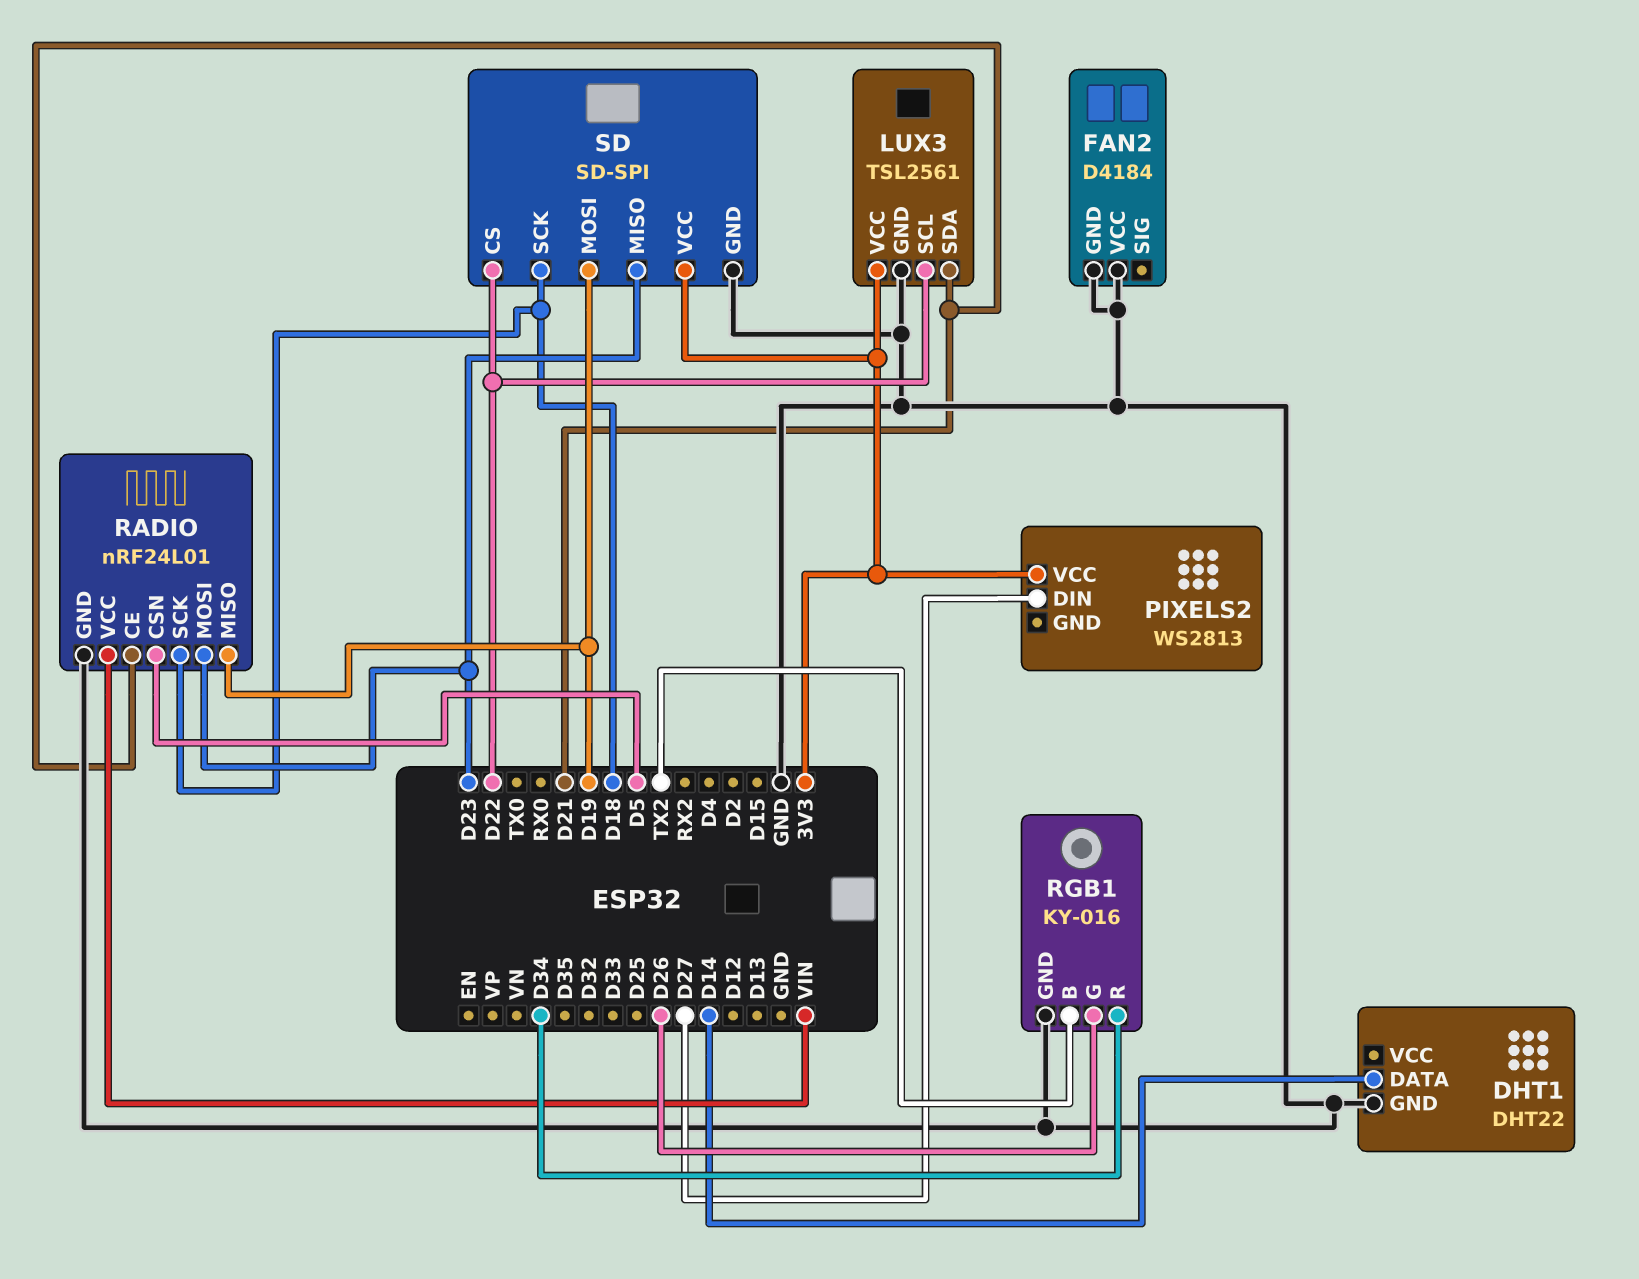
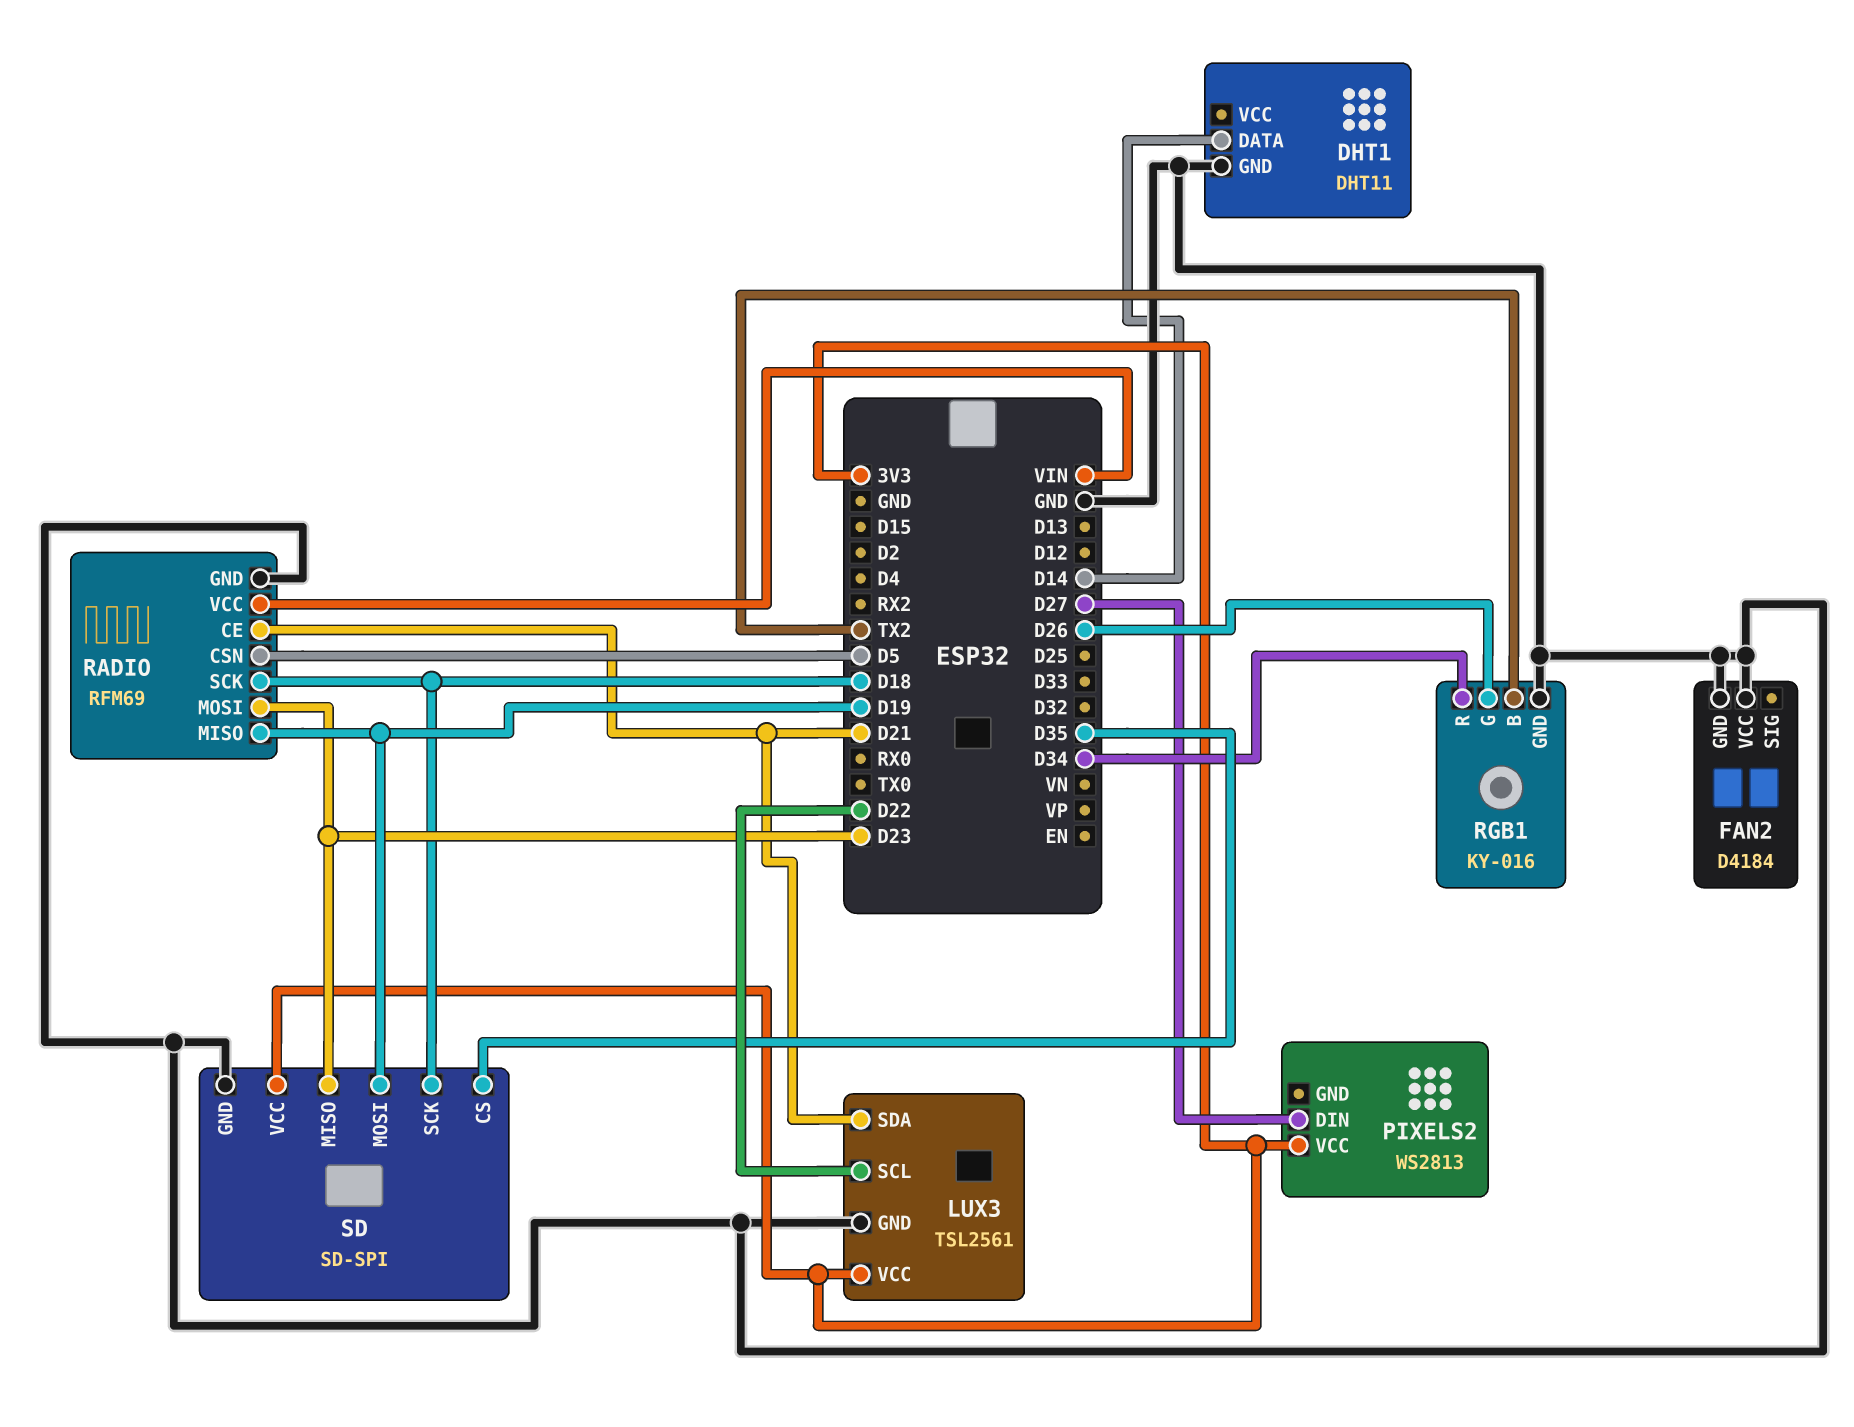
DHT1: DHT22 -> DHT11
RADIO: nRF24L01 -> RFM69
SD pin CS: D22 -> D35

